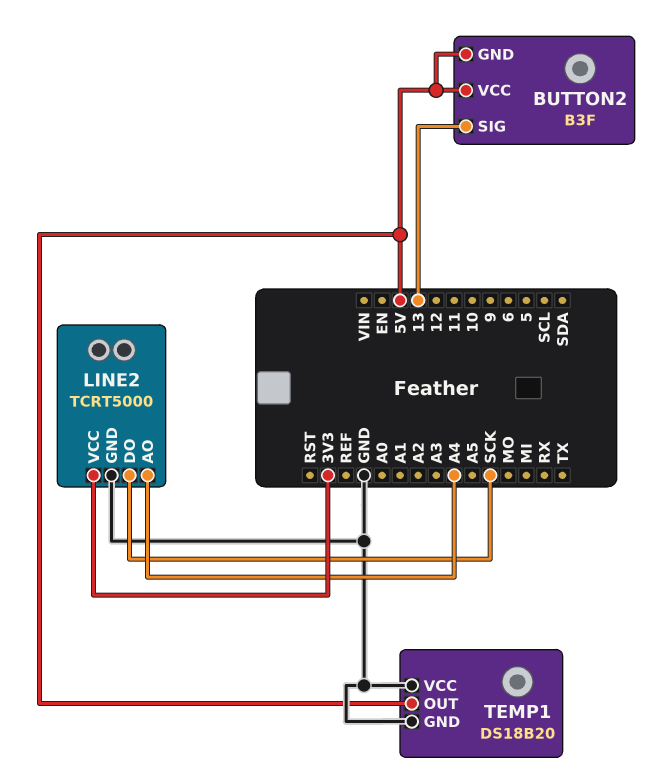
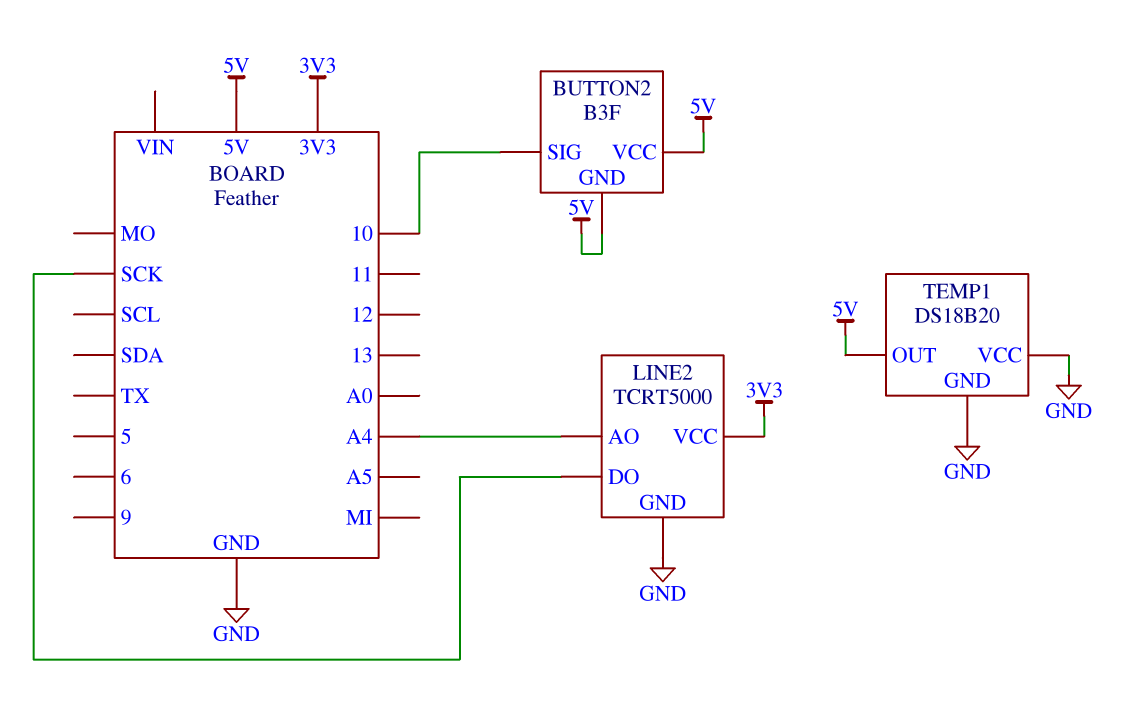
BUTTON2 pin SIG: 13 -> 10

